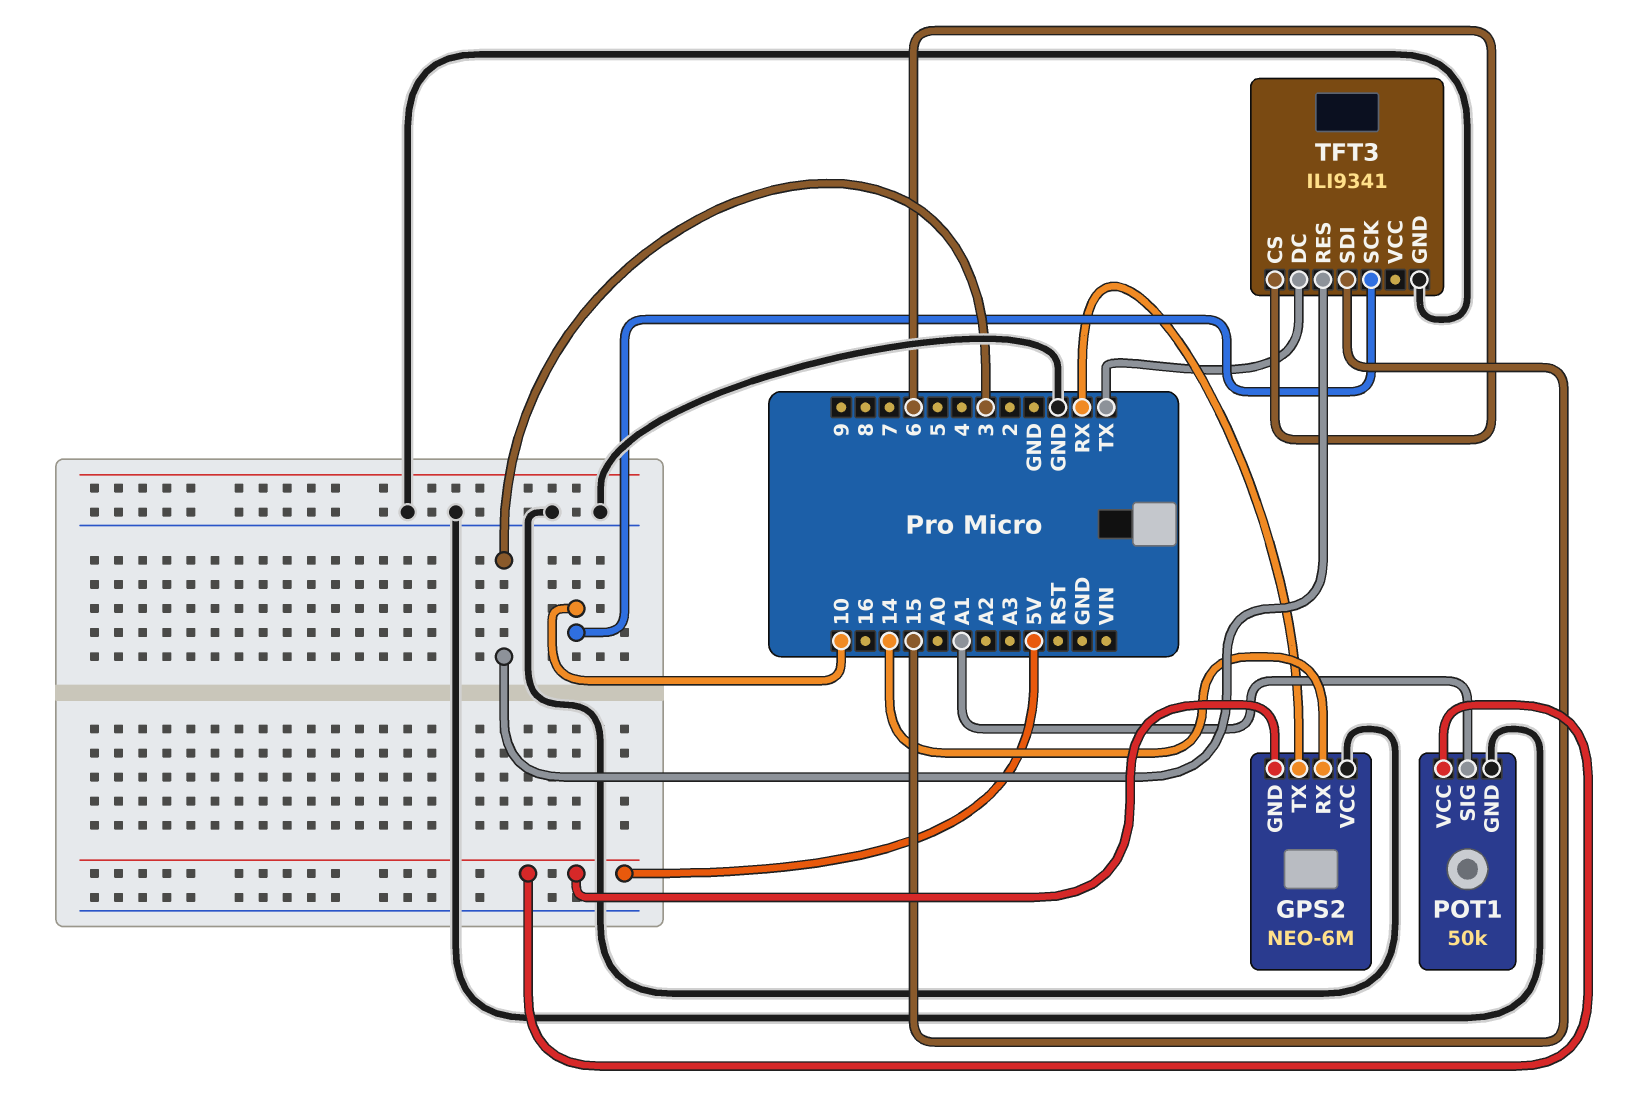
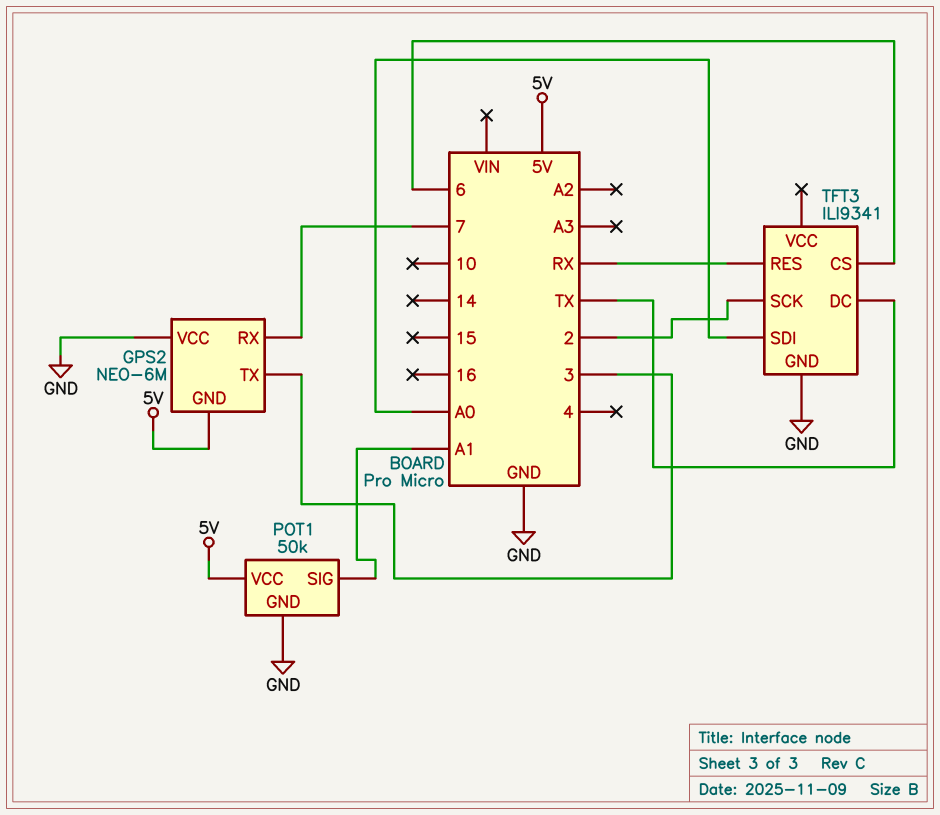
GPS2 pin RX: 14 -> 7
GPS2 pin TX: RX -> 3
TFT3 pin RES: 3 -> RX
TFT3 pin SCK: 10 -> 2
TFT3 pin SDI: 15 -> A0

